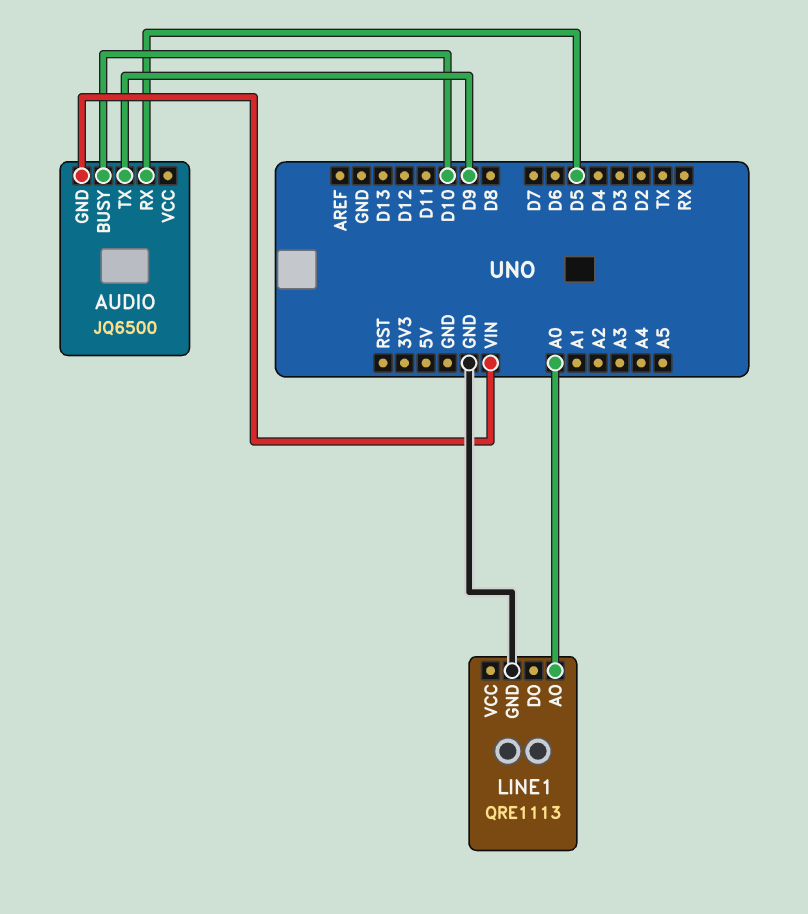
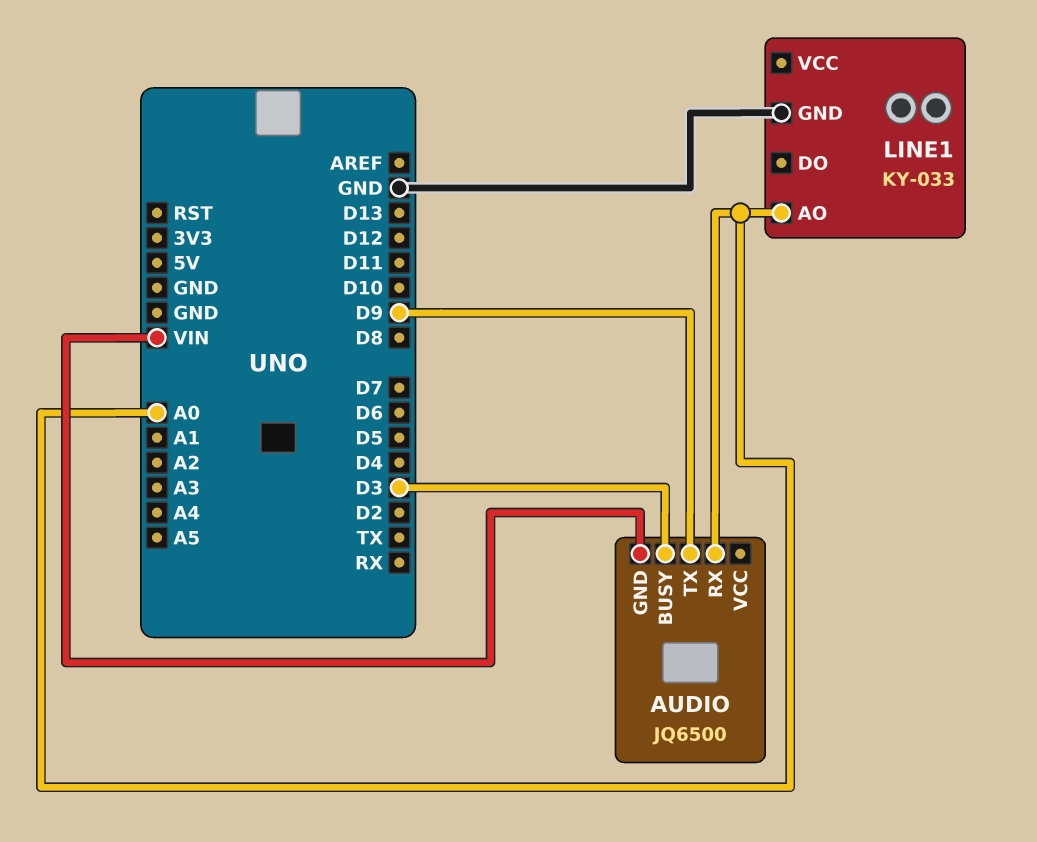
AUDIO pin BUSY: D10 -> D3
AUDIO pin RX: D5 -> A0
LINE1: QRE1113 -> KY-033

